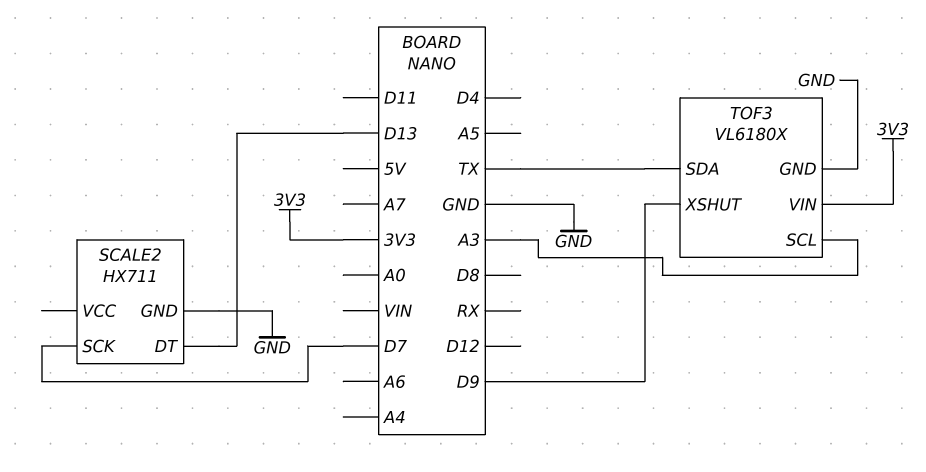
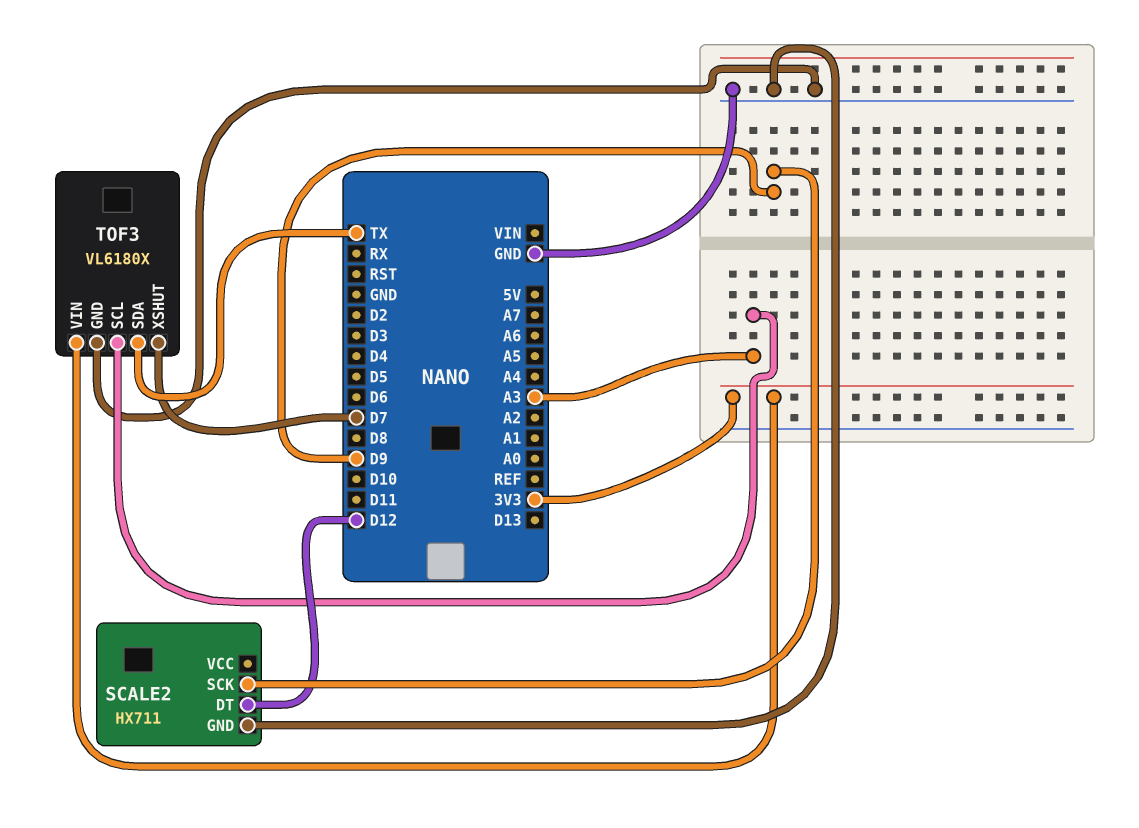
SCALE2 pin DT: D13 -> D12
SCALE2 pin SCK: D7 -> D9
TOF3 pin XSHUT: D9 -> D7

